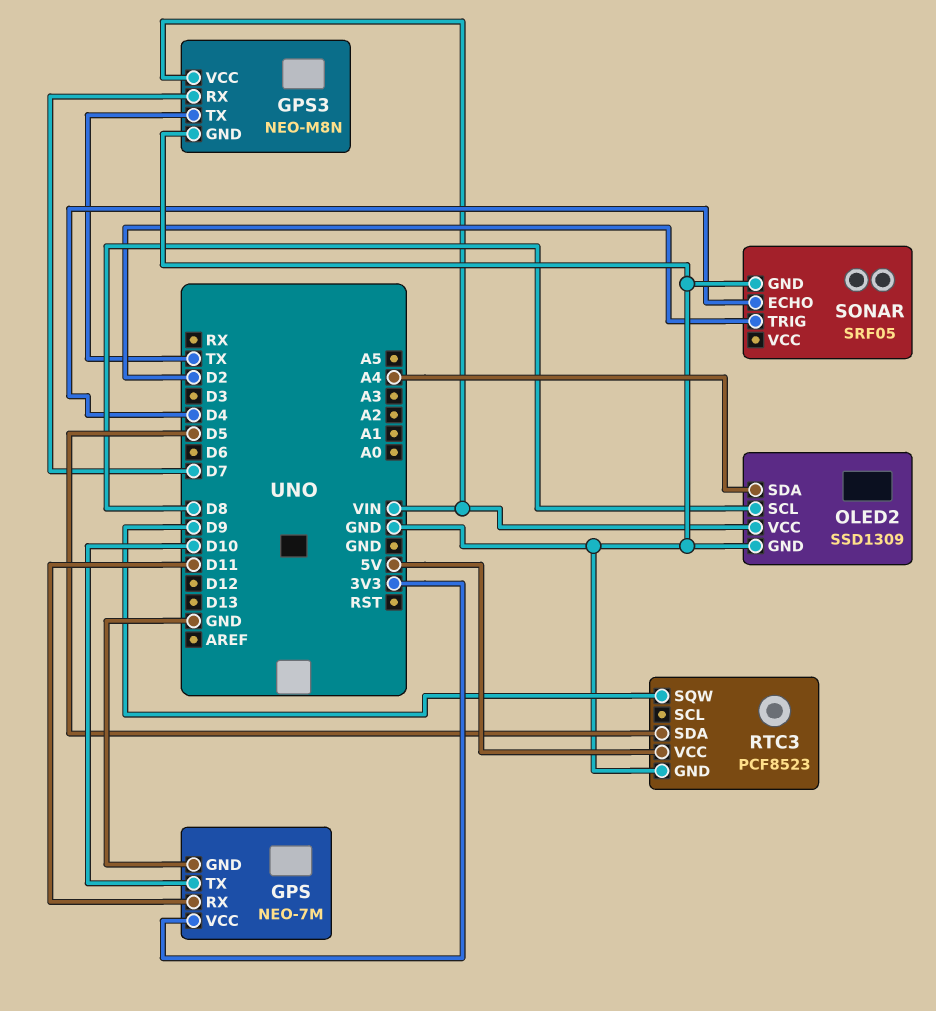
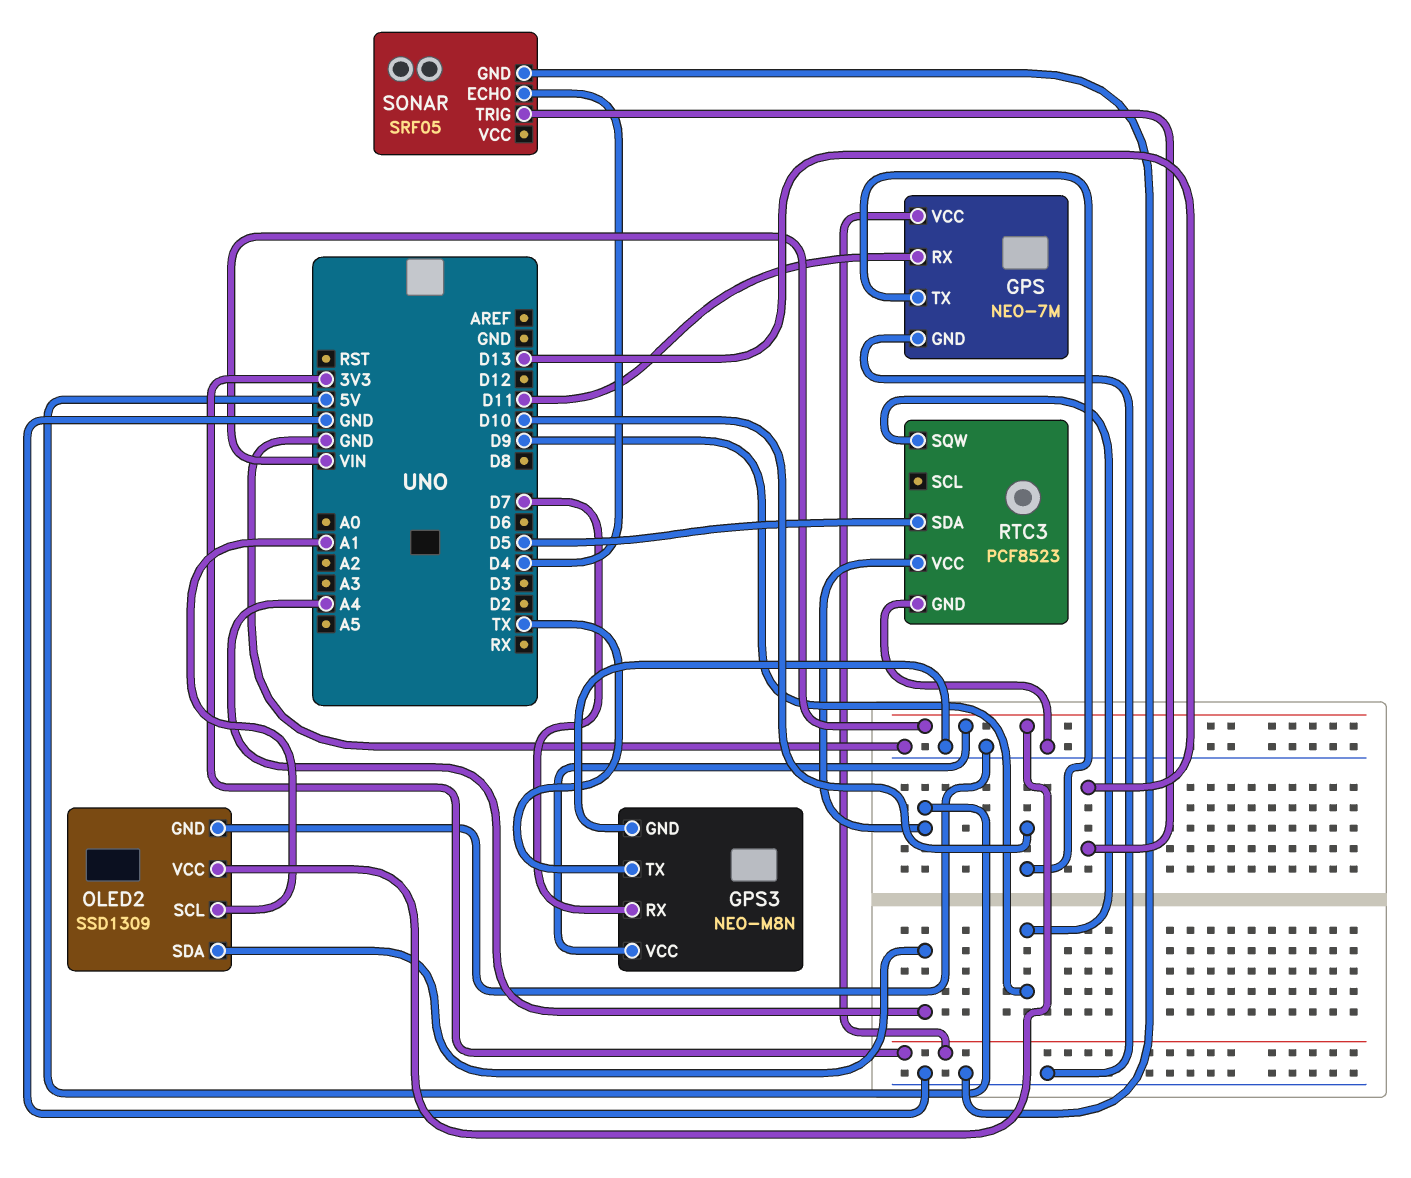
OLED2 pin SCL: D8 -> A1
SONAR pin TRIG: D2 -> D13

